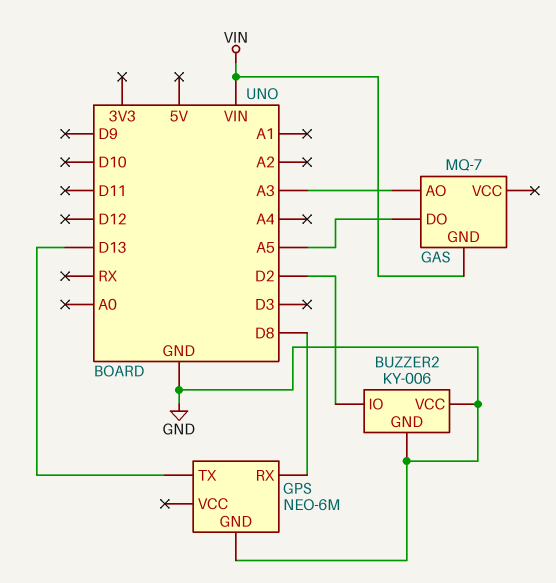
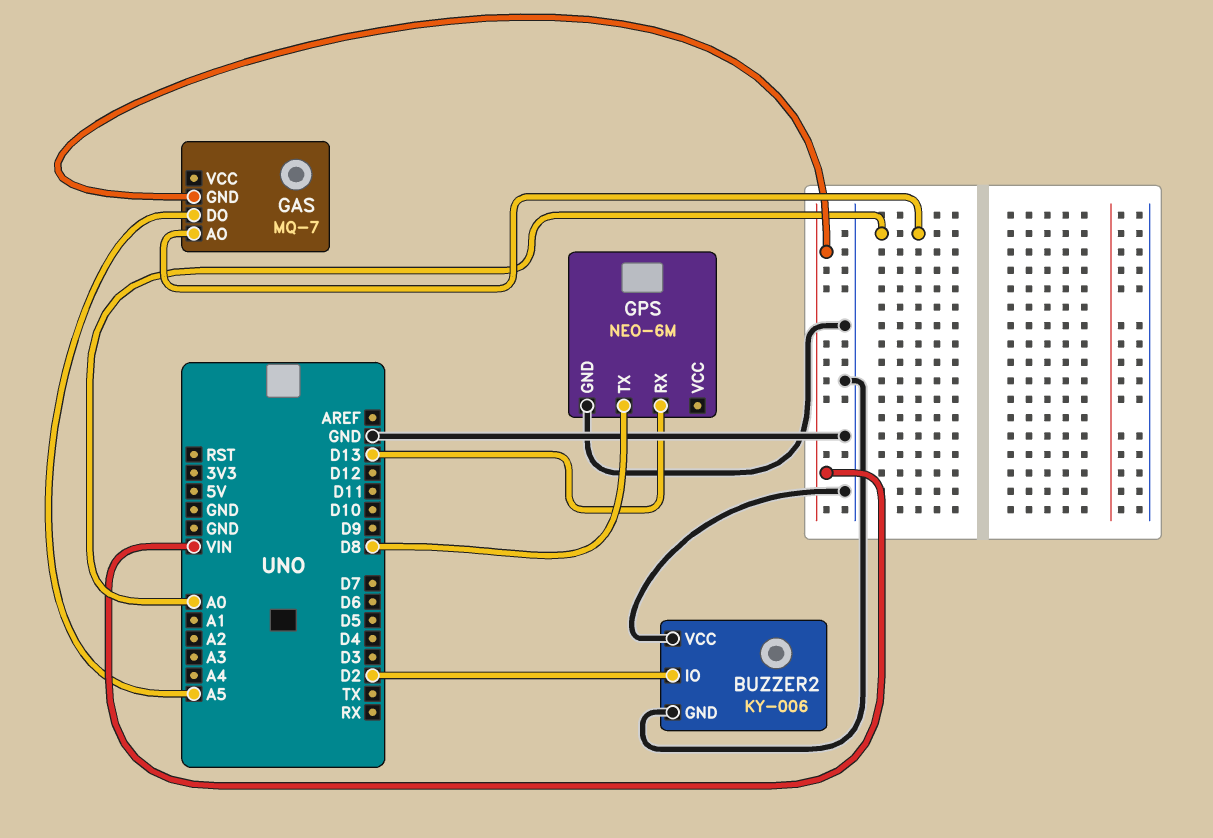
GAS pin AO: A3 -> A0
GPS pin RX: D8 -> D13
GPS pin TX: D13 -> D8

